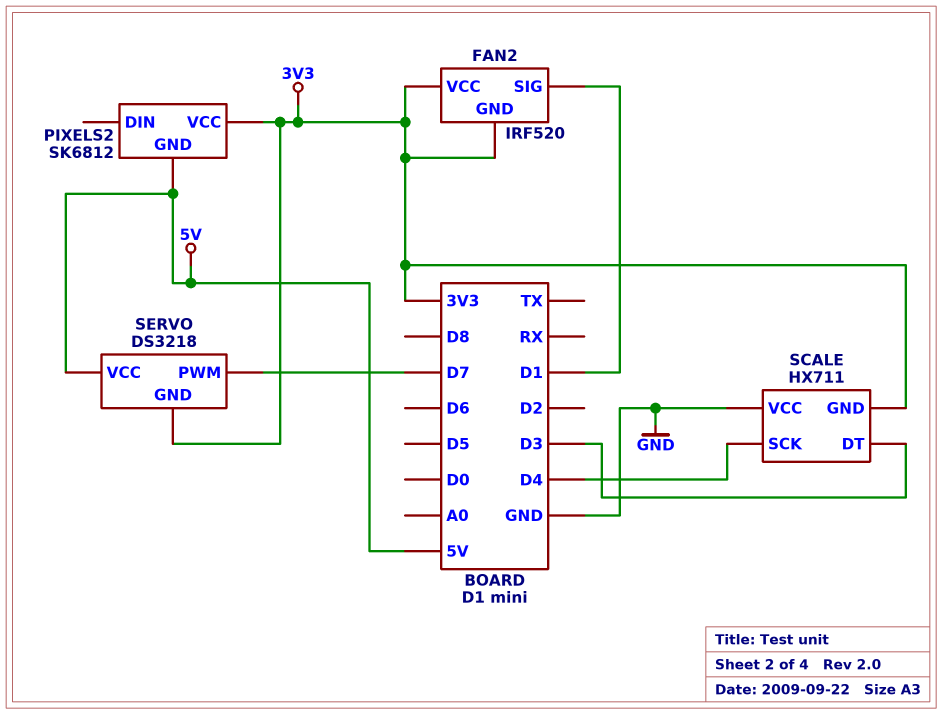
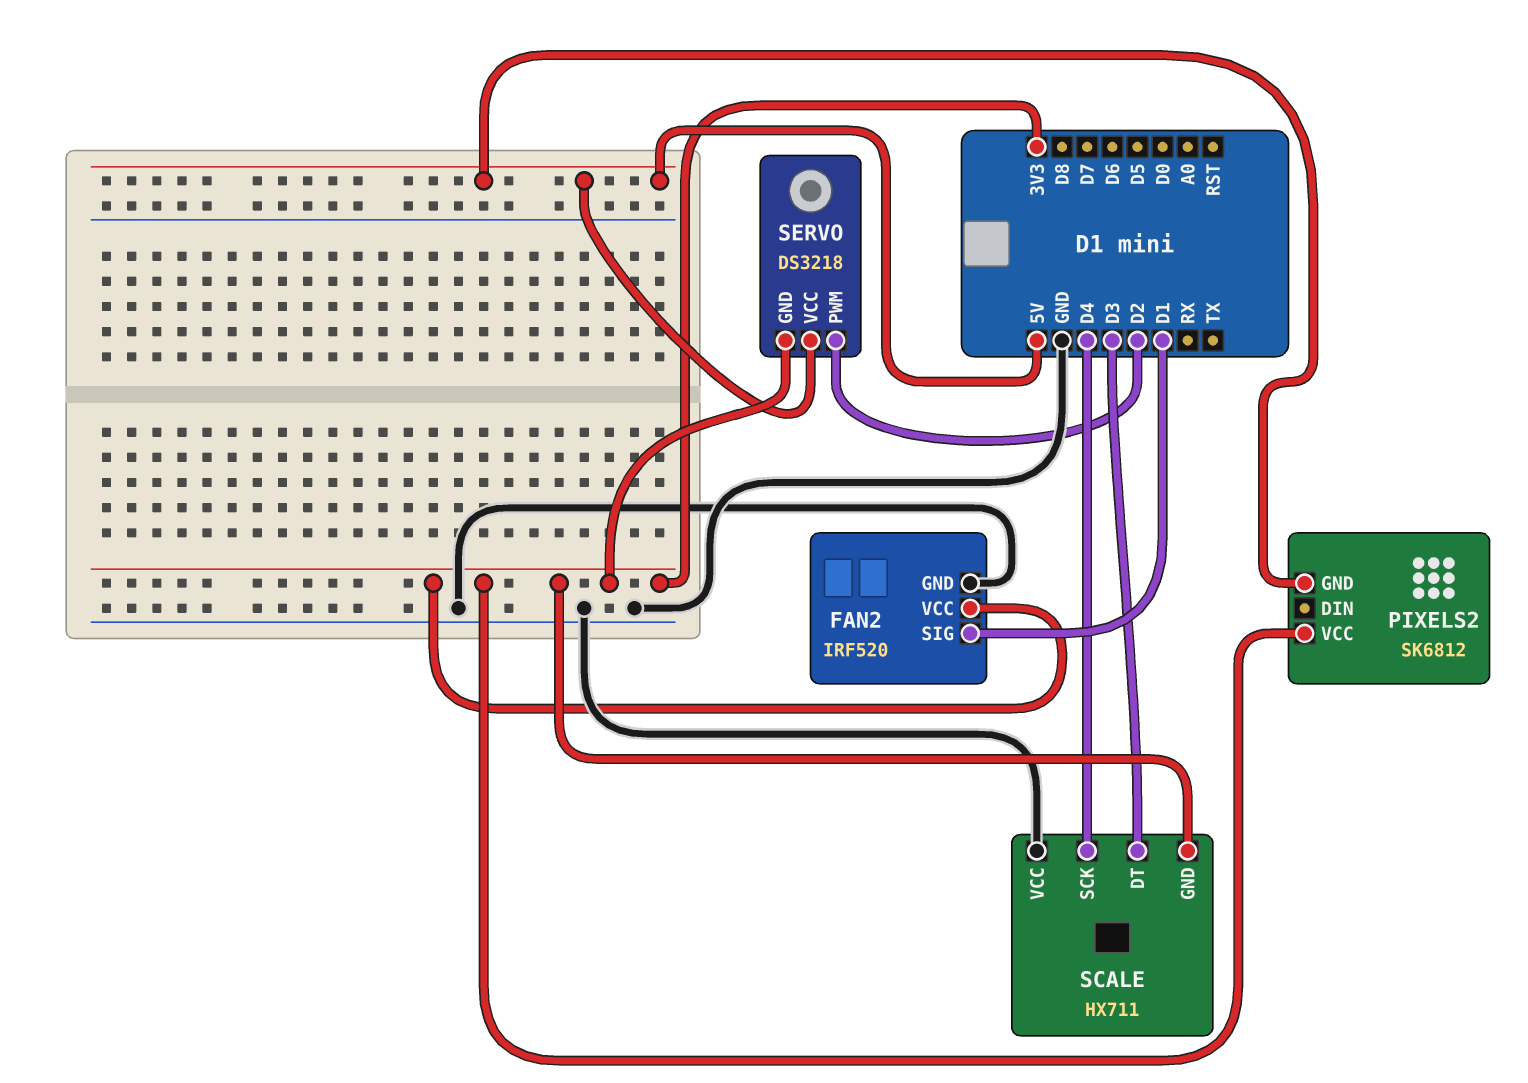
FAN2 pin GND: 3V3 -> GND
SERVO pin PWM: D7 -> D2

